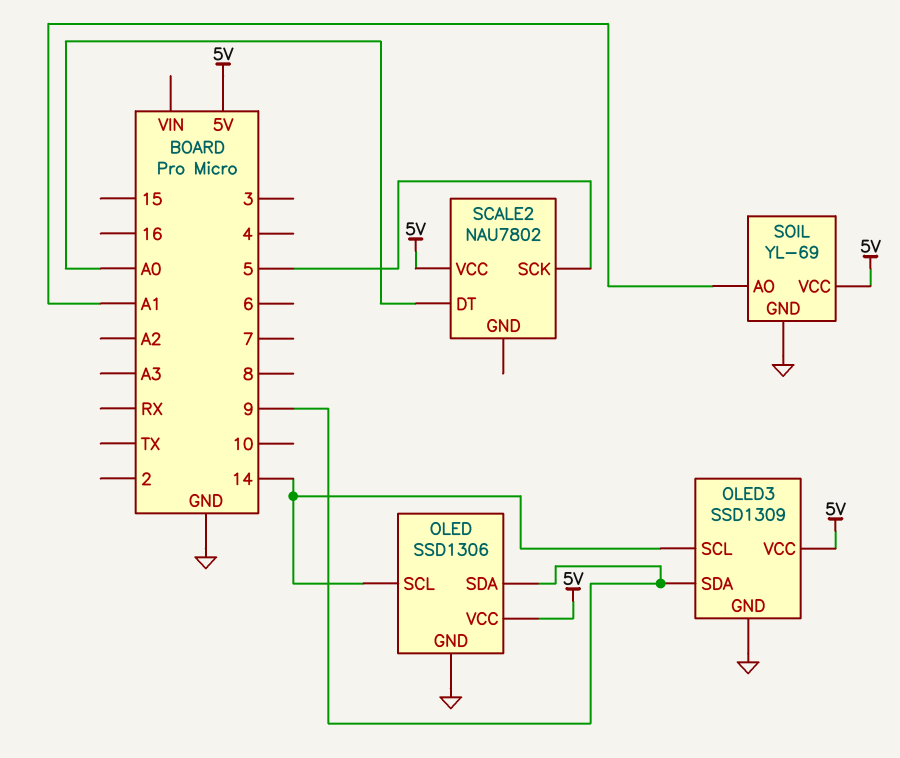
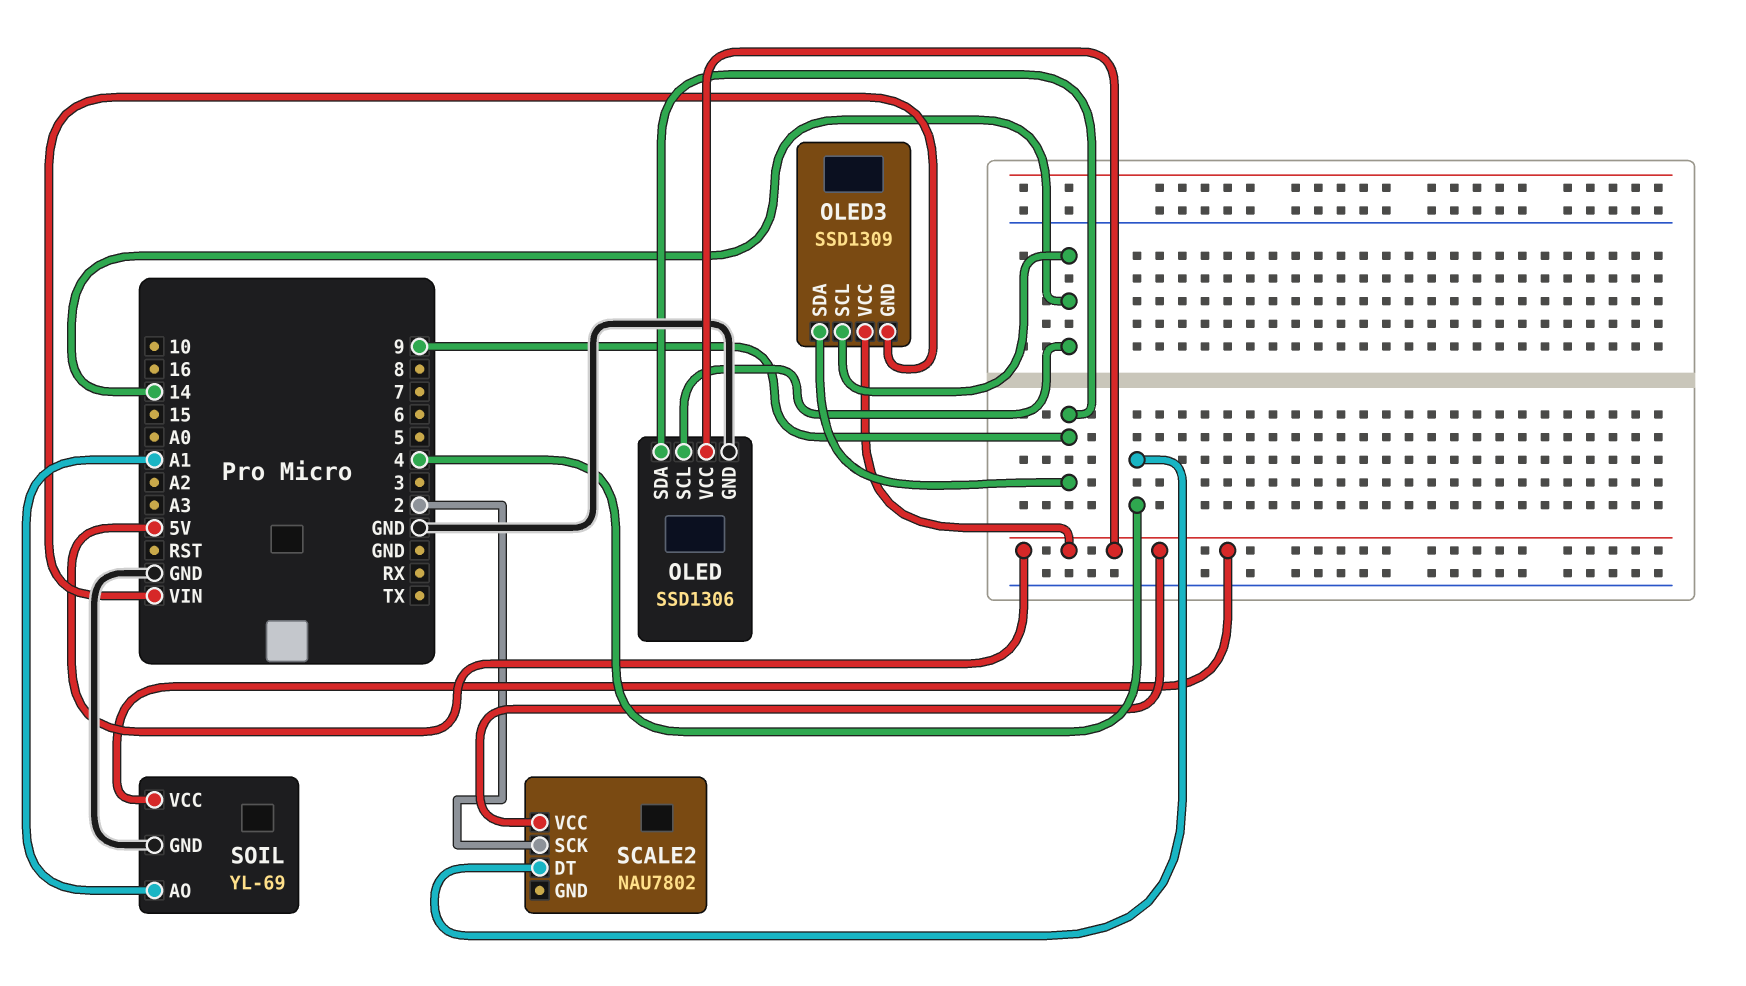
OLED3 pin GND: GND -> VIN
SCALE2 pin DT: A0 -> 4
SCALE2 pin SCK: 5 -> 2

